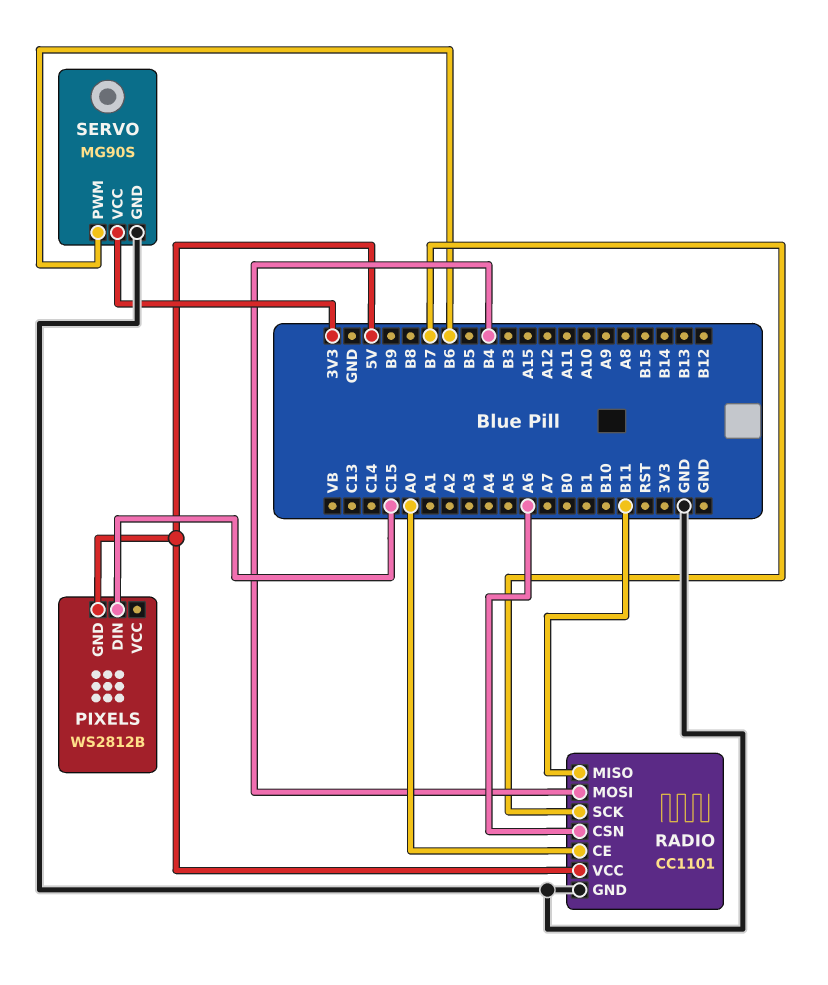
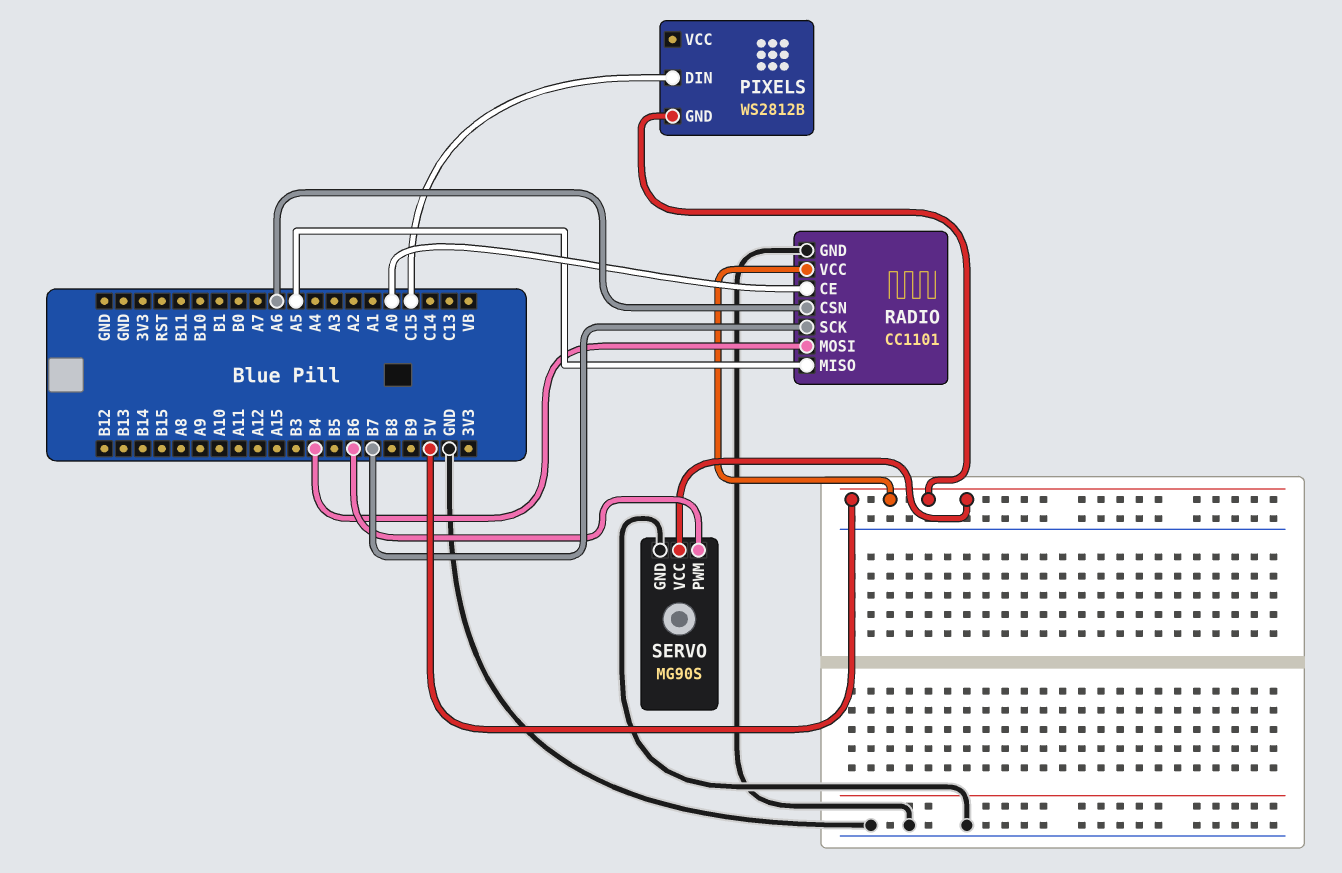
RADIO pin MISO: B11 -> A5
SERVO pin VCC: 3V3 -> 5V

